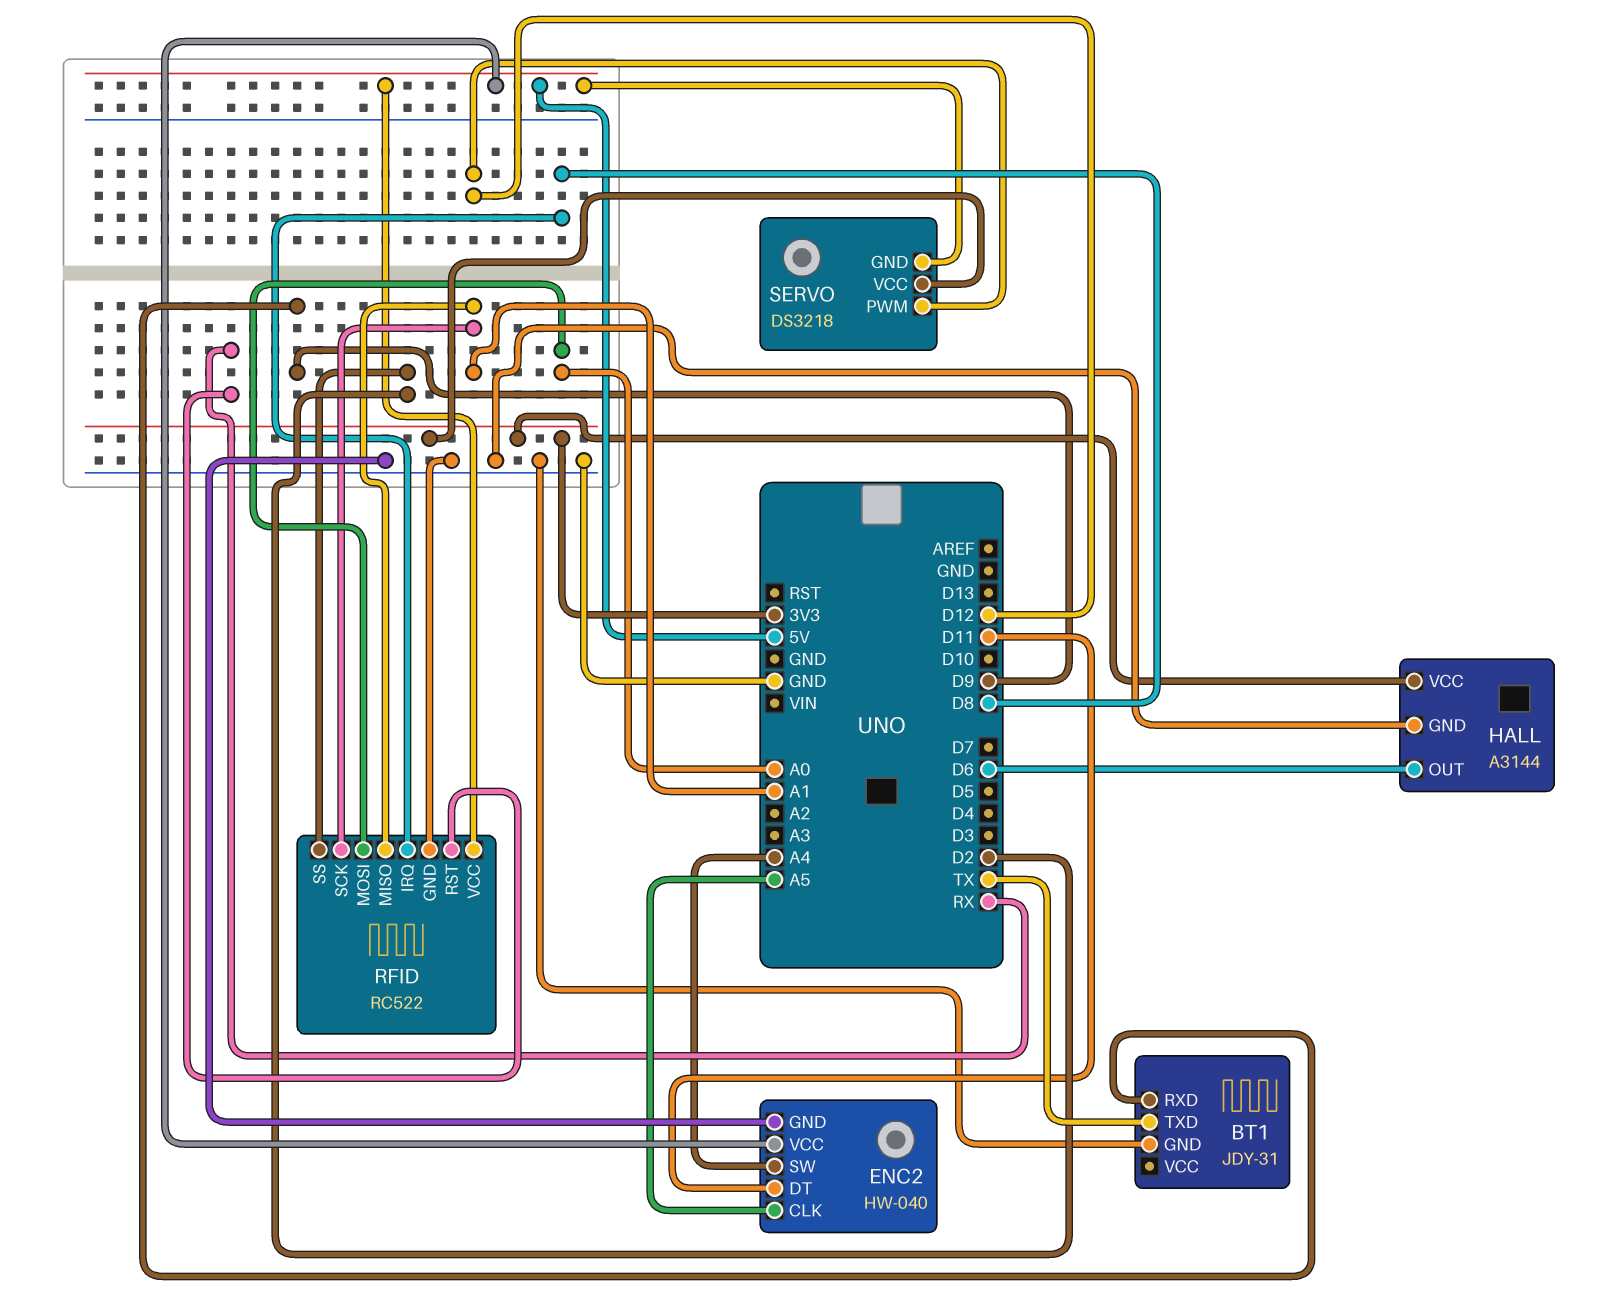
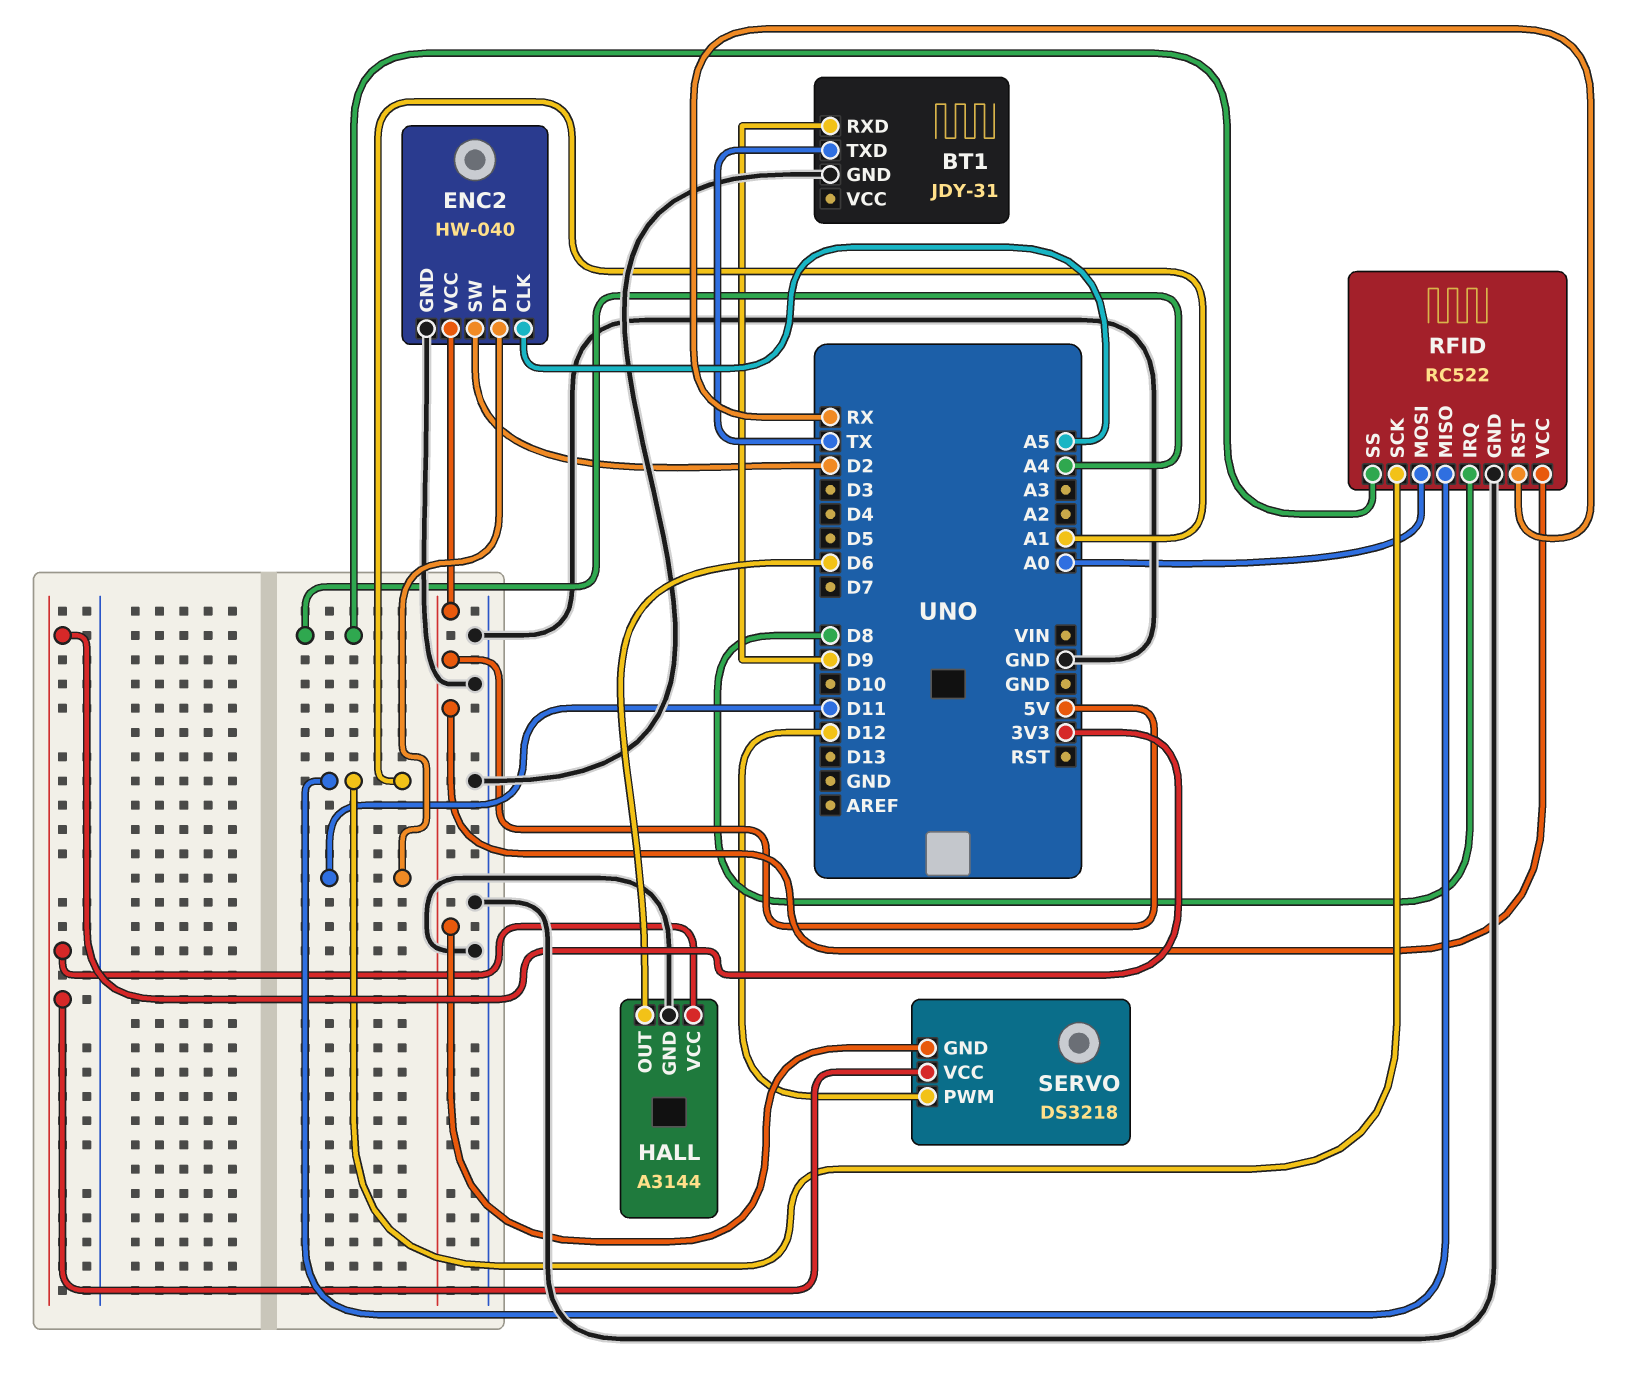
ENC2 pin SW: A4 -> D2
RFID pin SS: D2 -> A4

